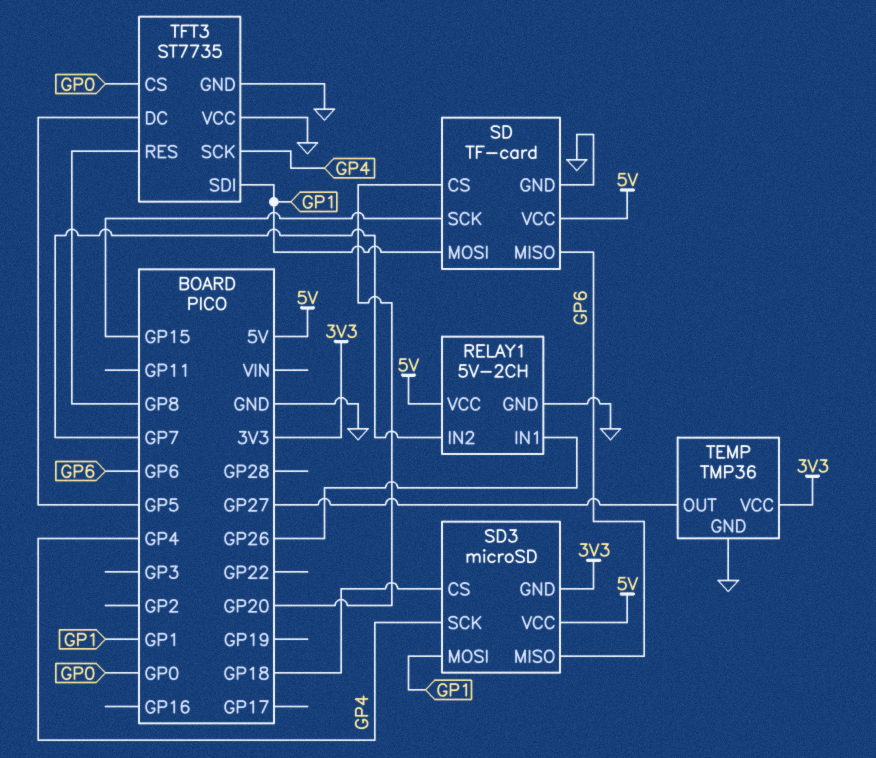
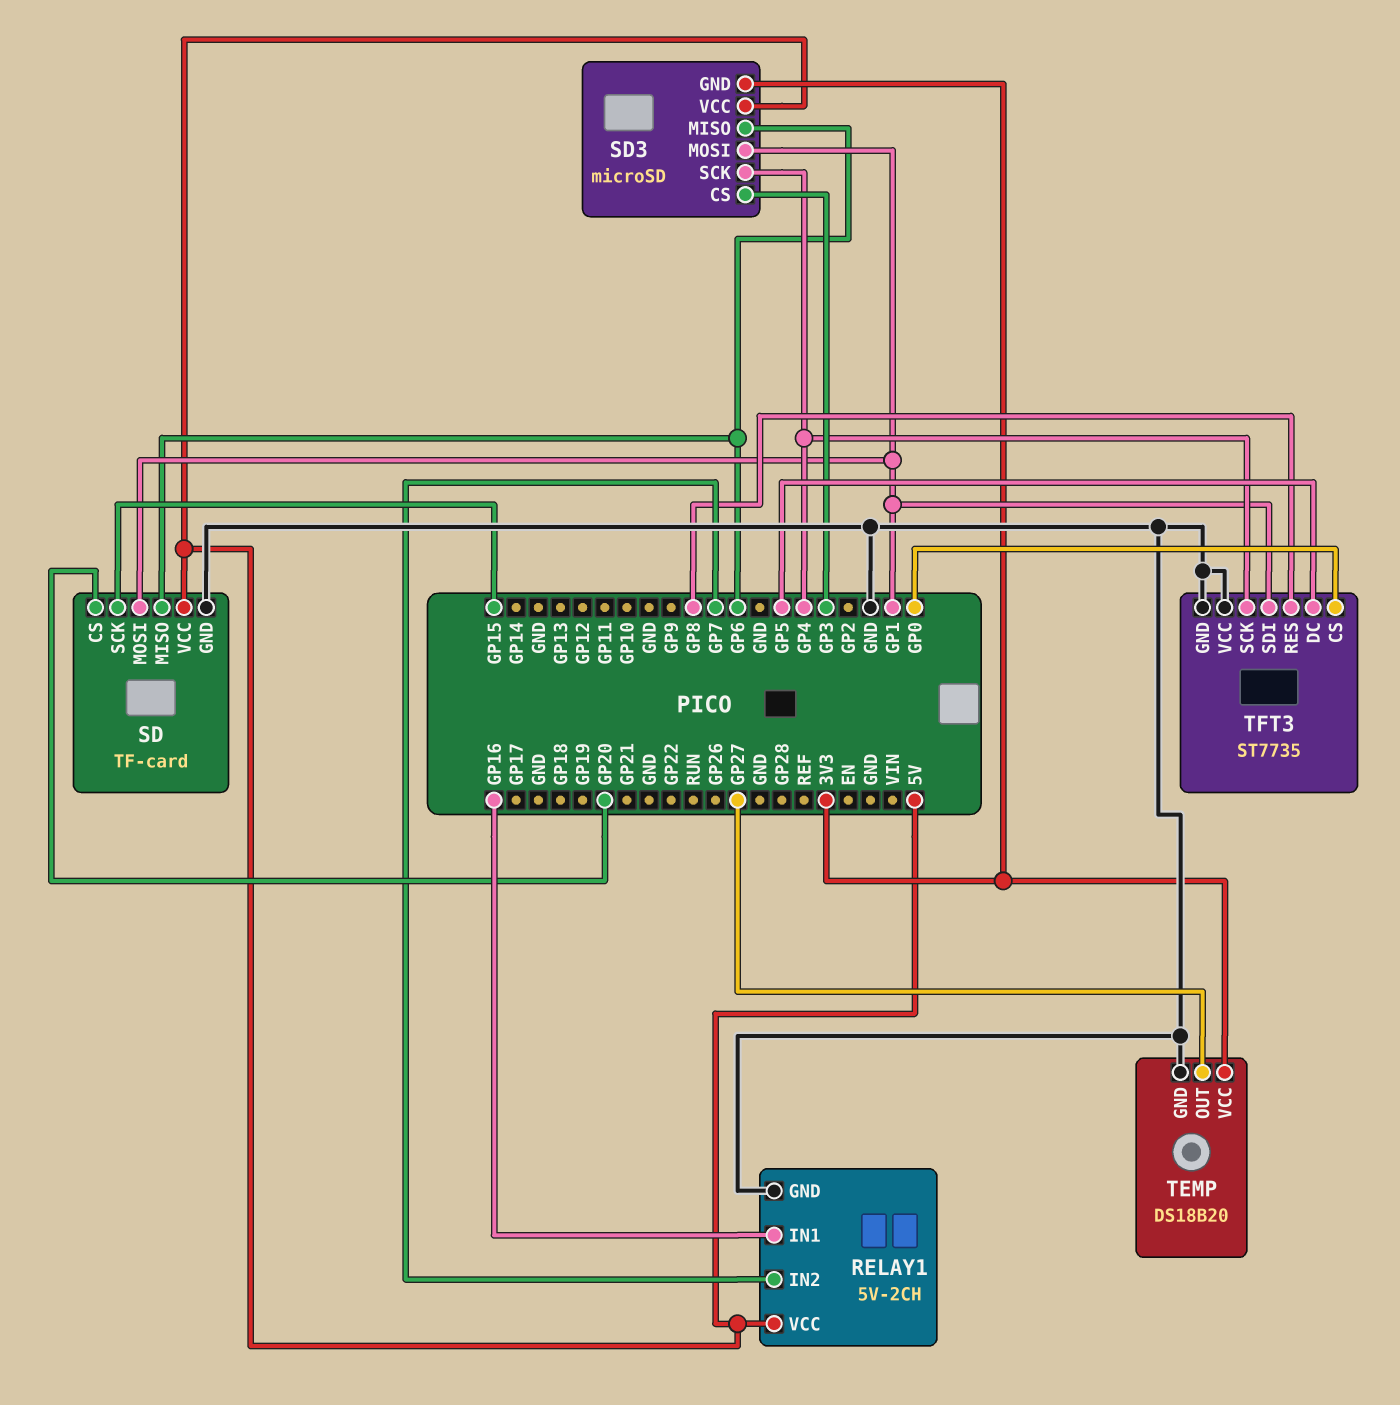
RELAY1 pin IN1: GP26 -> GP16
SD3 pin CS: GP18 -> GP3
TEMP: TMP36 -> DS18B20

